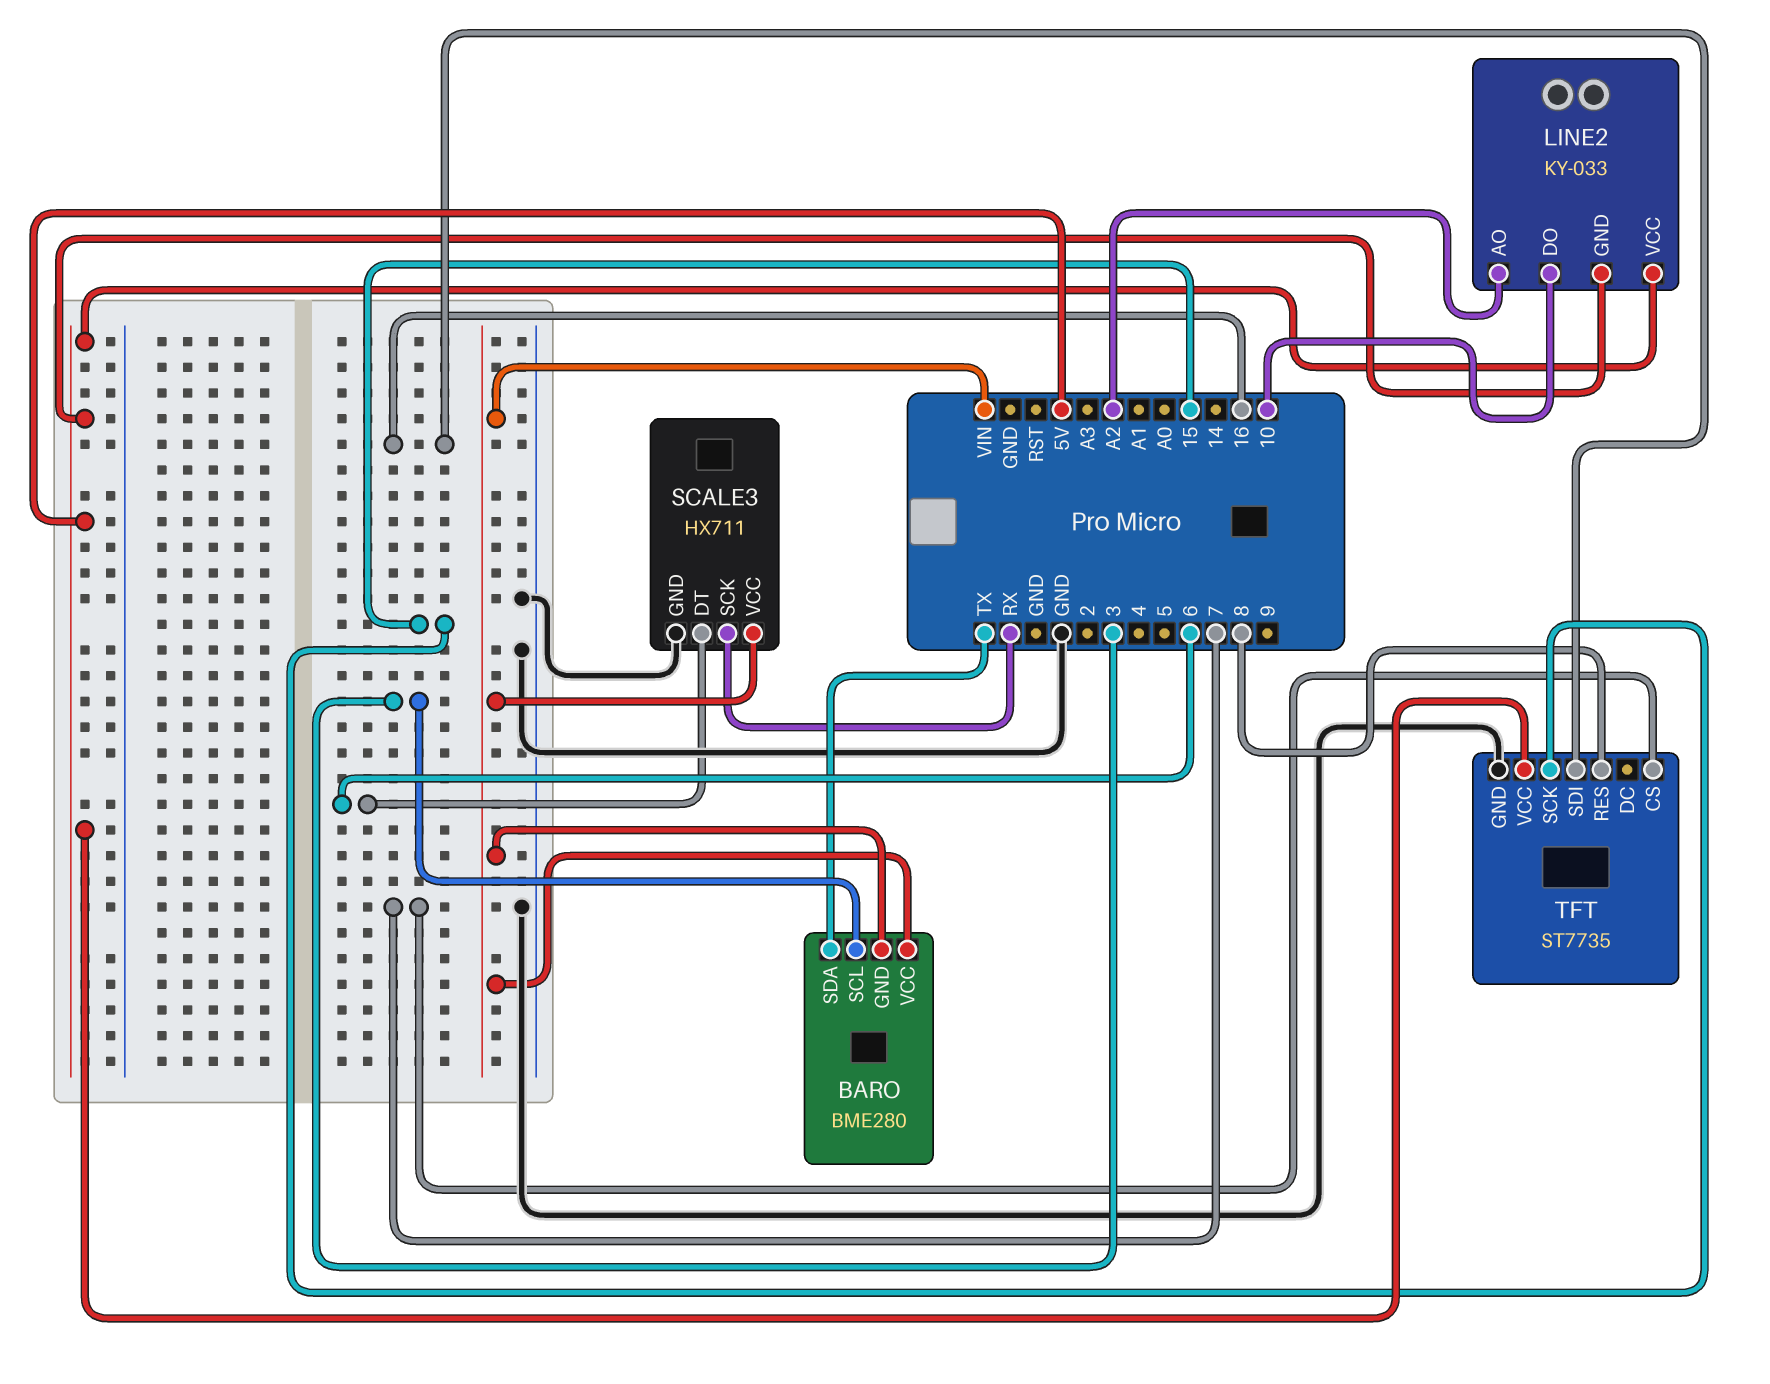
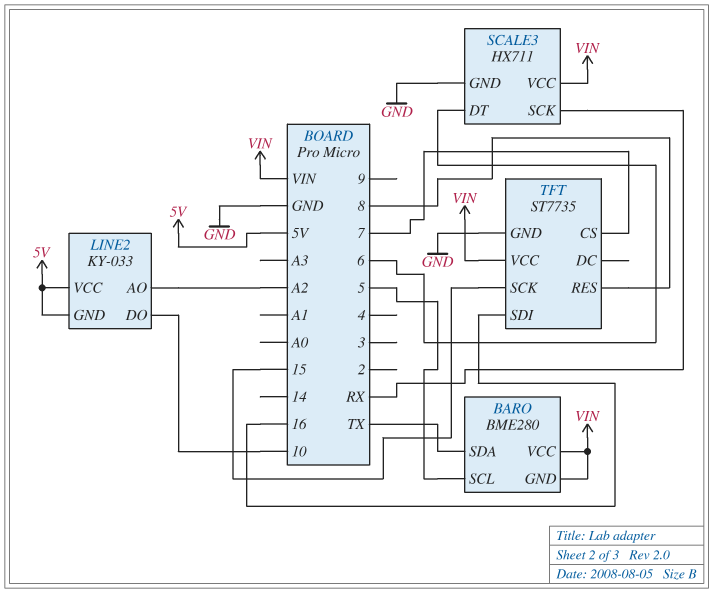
BARO pin SCL: 3 -> 5
TFT pin VCC: 5V -> VIN

